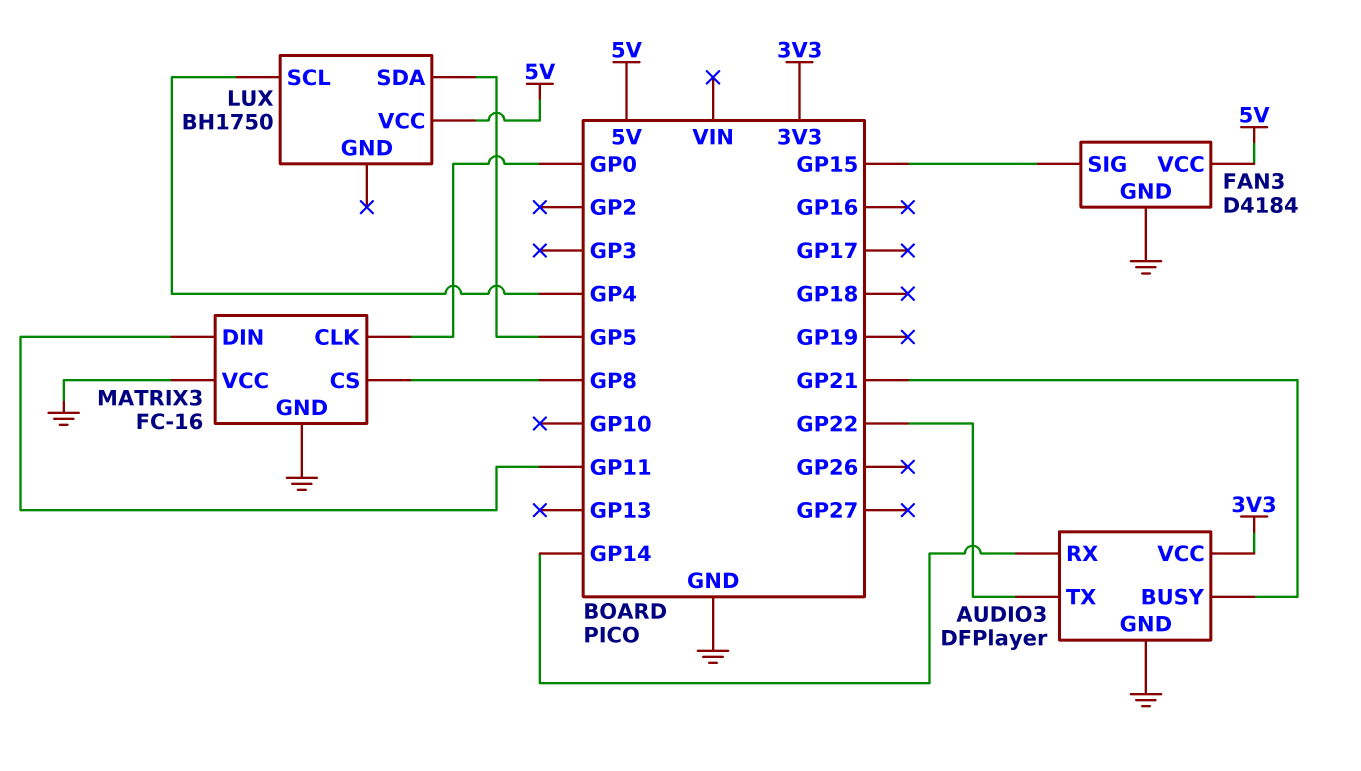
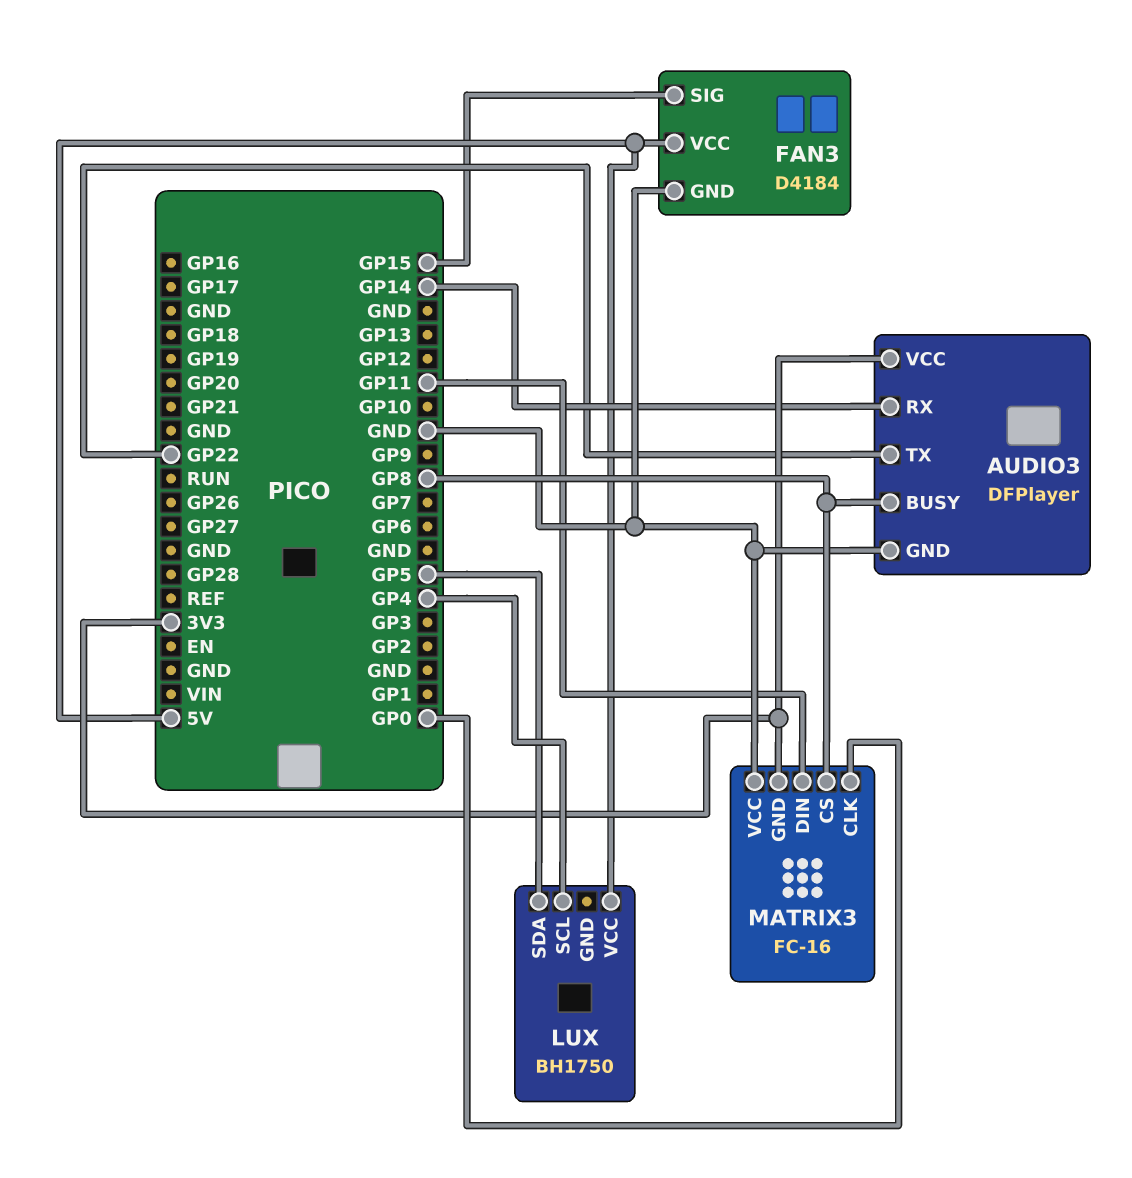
AUDIO3 pin BUSY: GP21 -> GP8
MATRIX3 pin GND: GND -> 3V3

